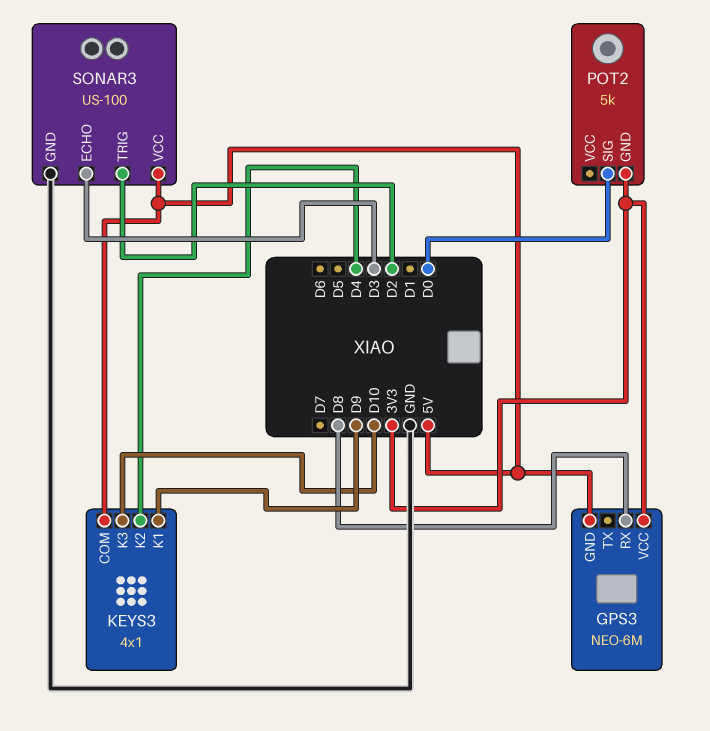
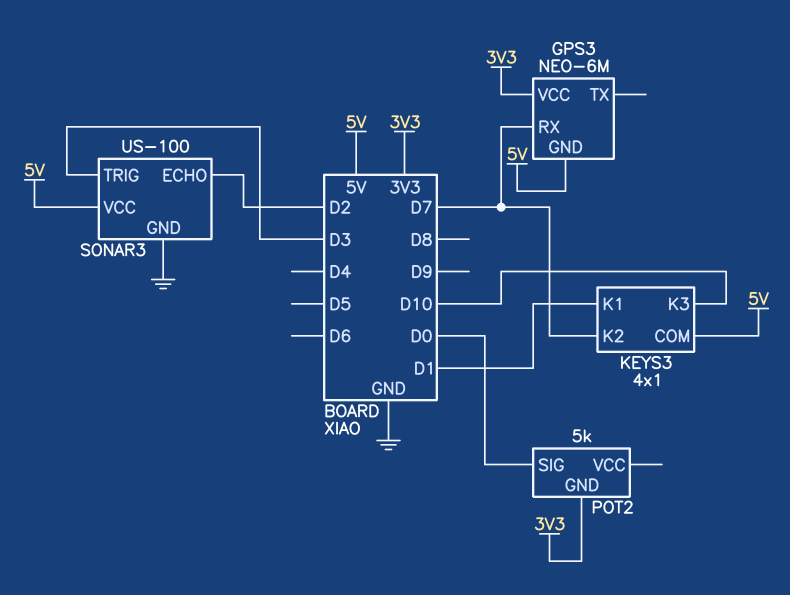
GPS3 pin RX: D8 -> D7
KEYS3 pin K1: D9 -> D1
KEYS3 pin K2: D4 -> D7
SONAR3 pin ECHO: D3 -> D2
SONAR3 pin TRIG: D2 -> D3

